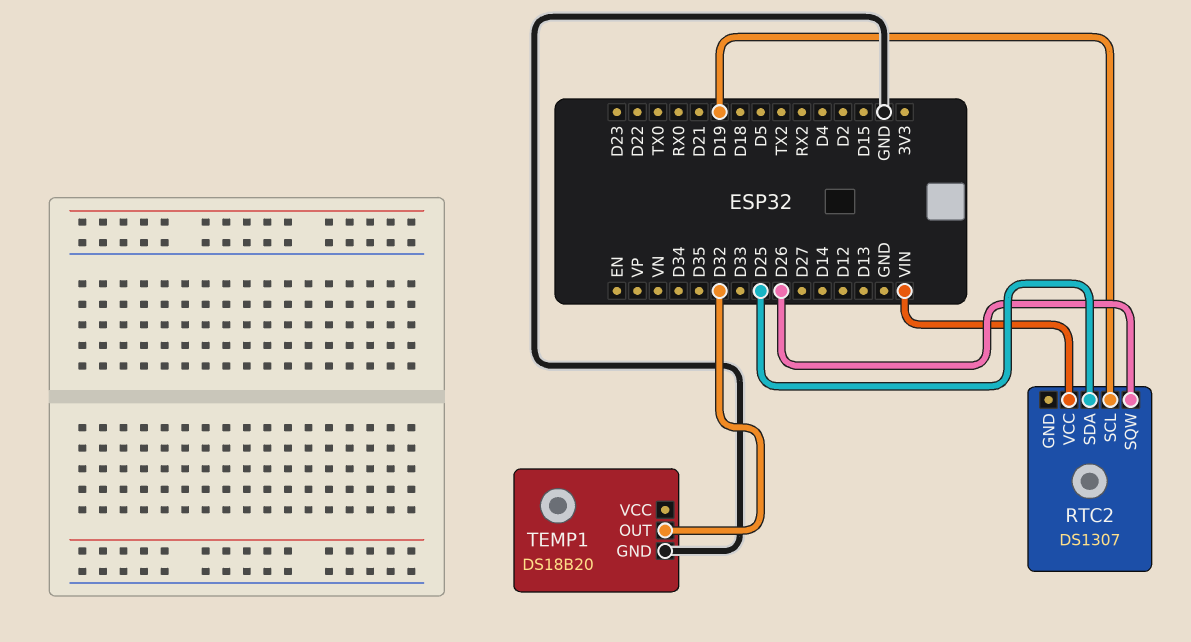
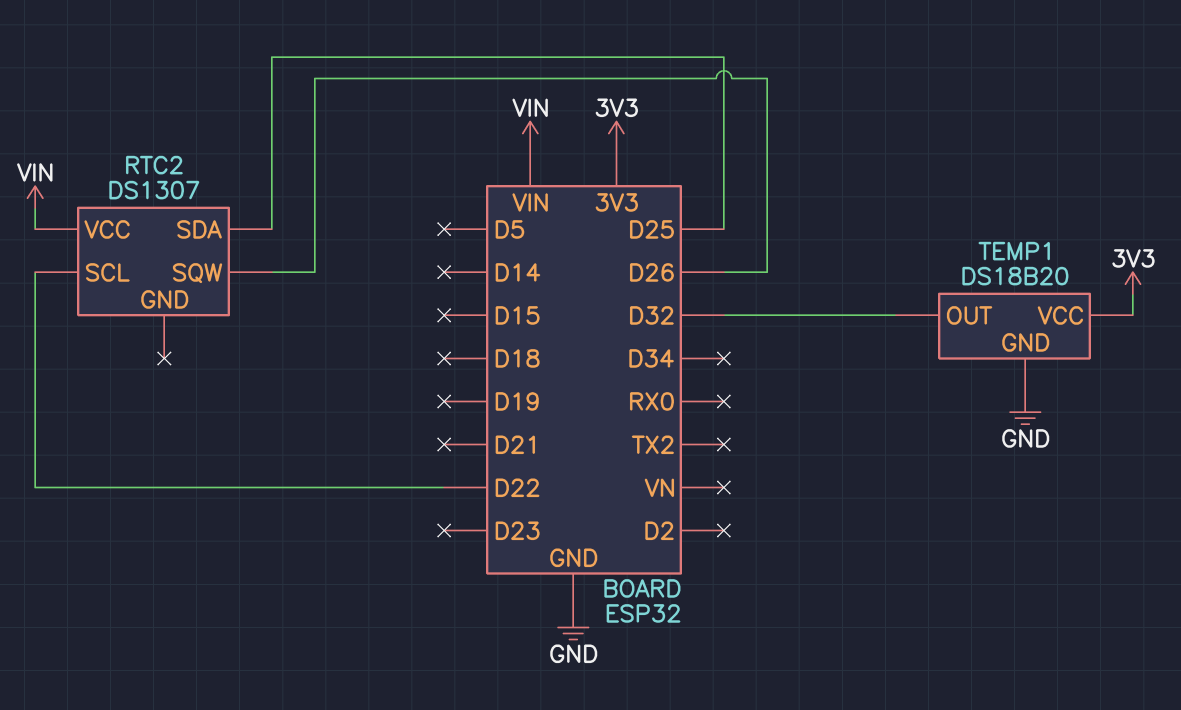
RTC2 pin SCL: D19 -> D22
TEMP1 pin VCC: none -> 3V3

